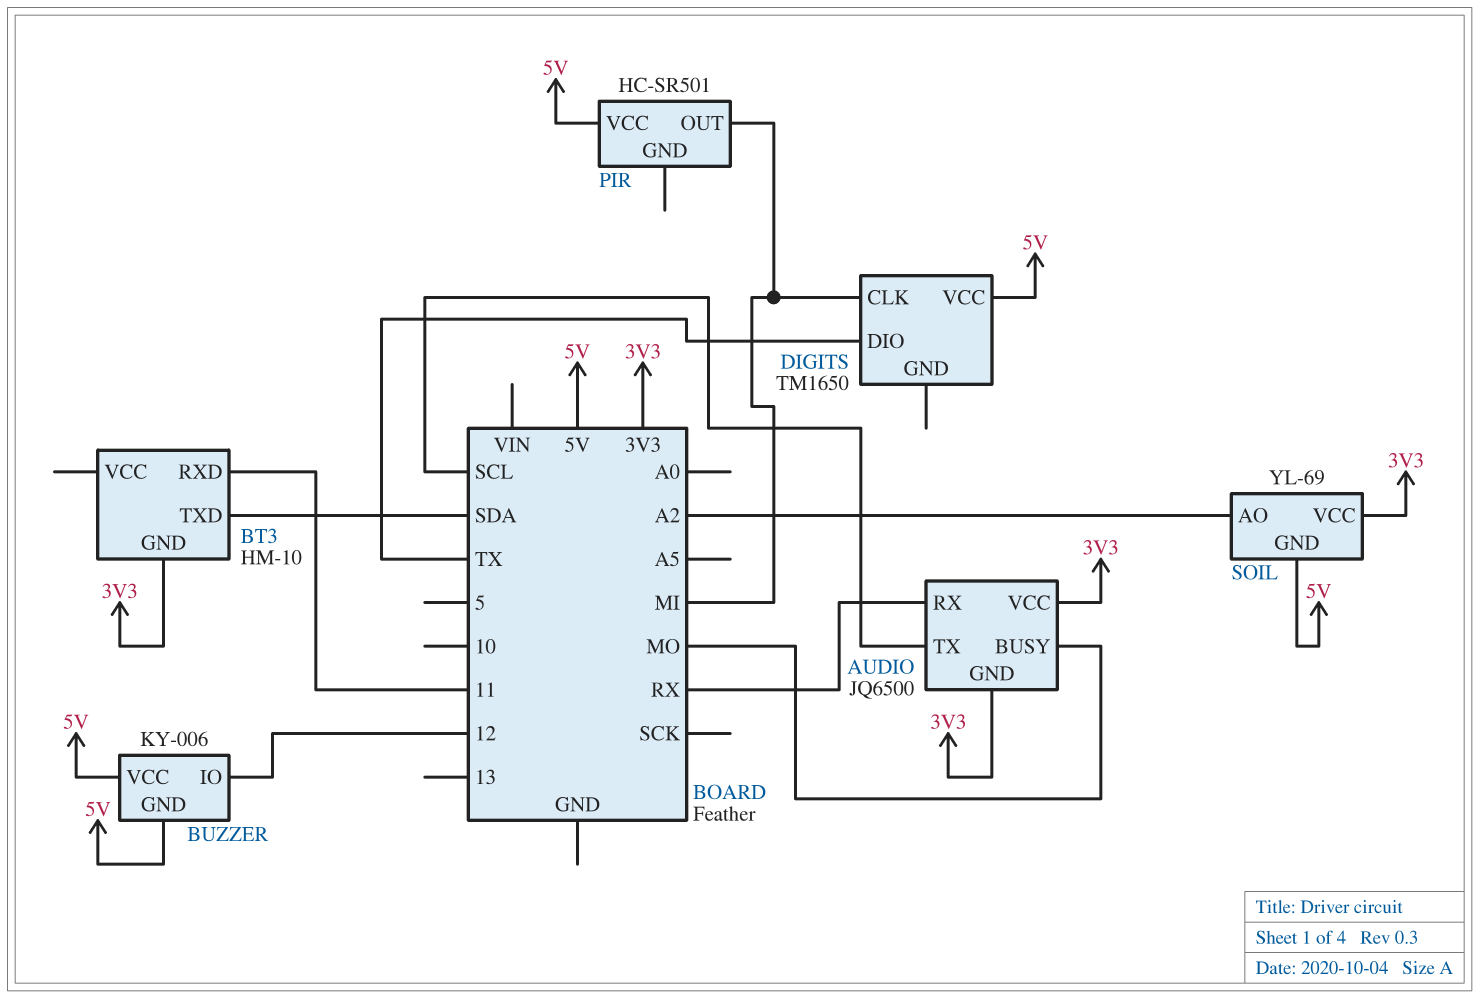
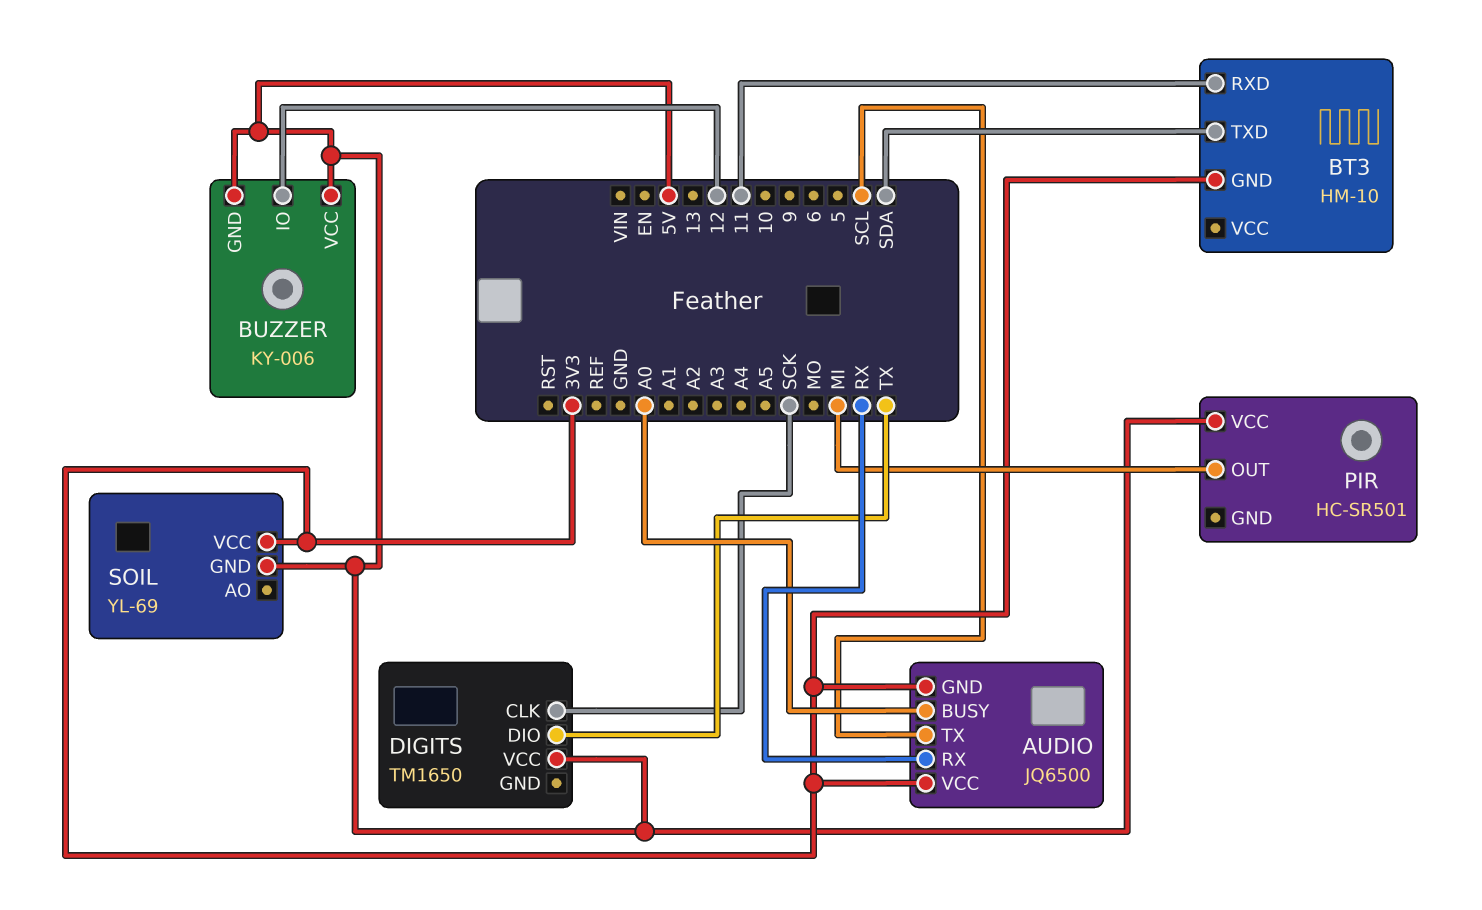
AUDIO pin BUSY: MO -> A0
DIGITS pin CLK: MI -> SCK
SOIL pin AO: A2 -> none

